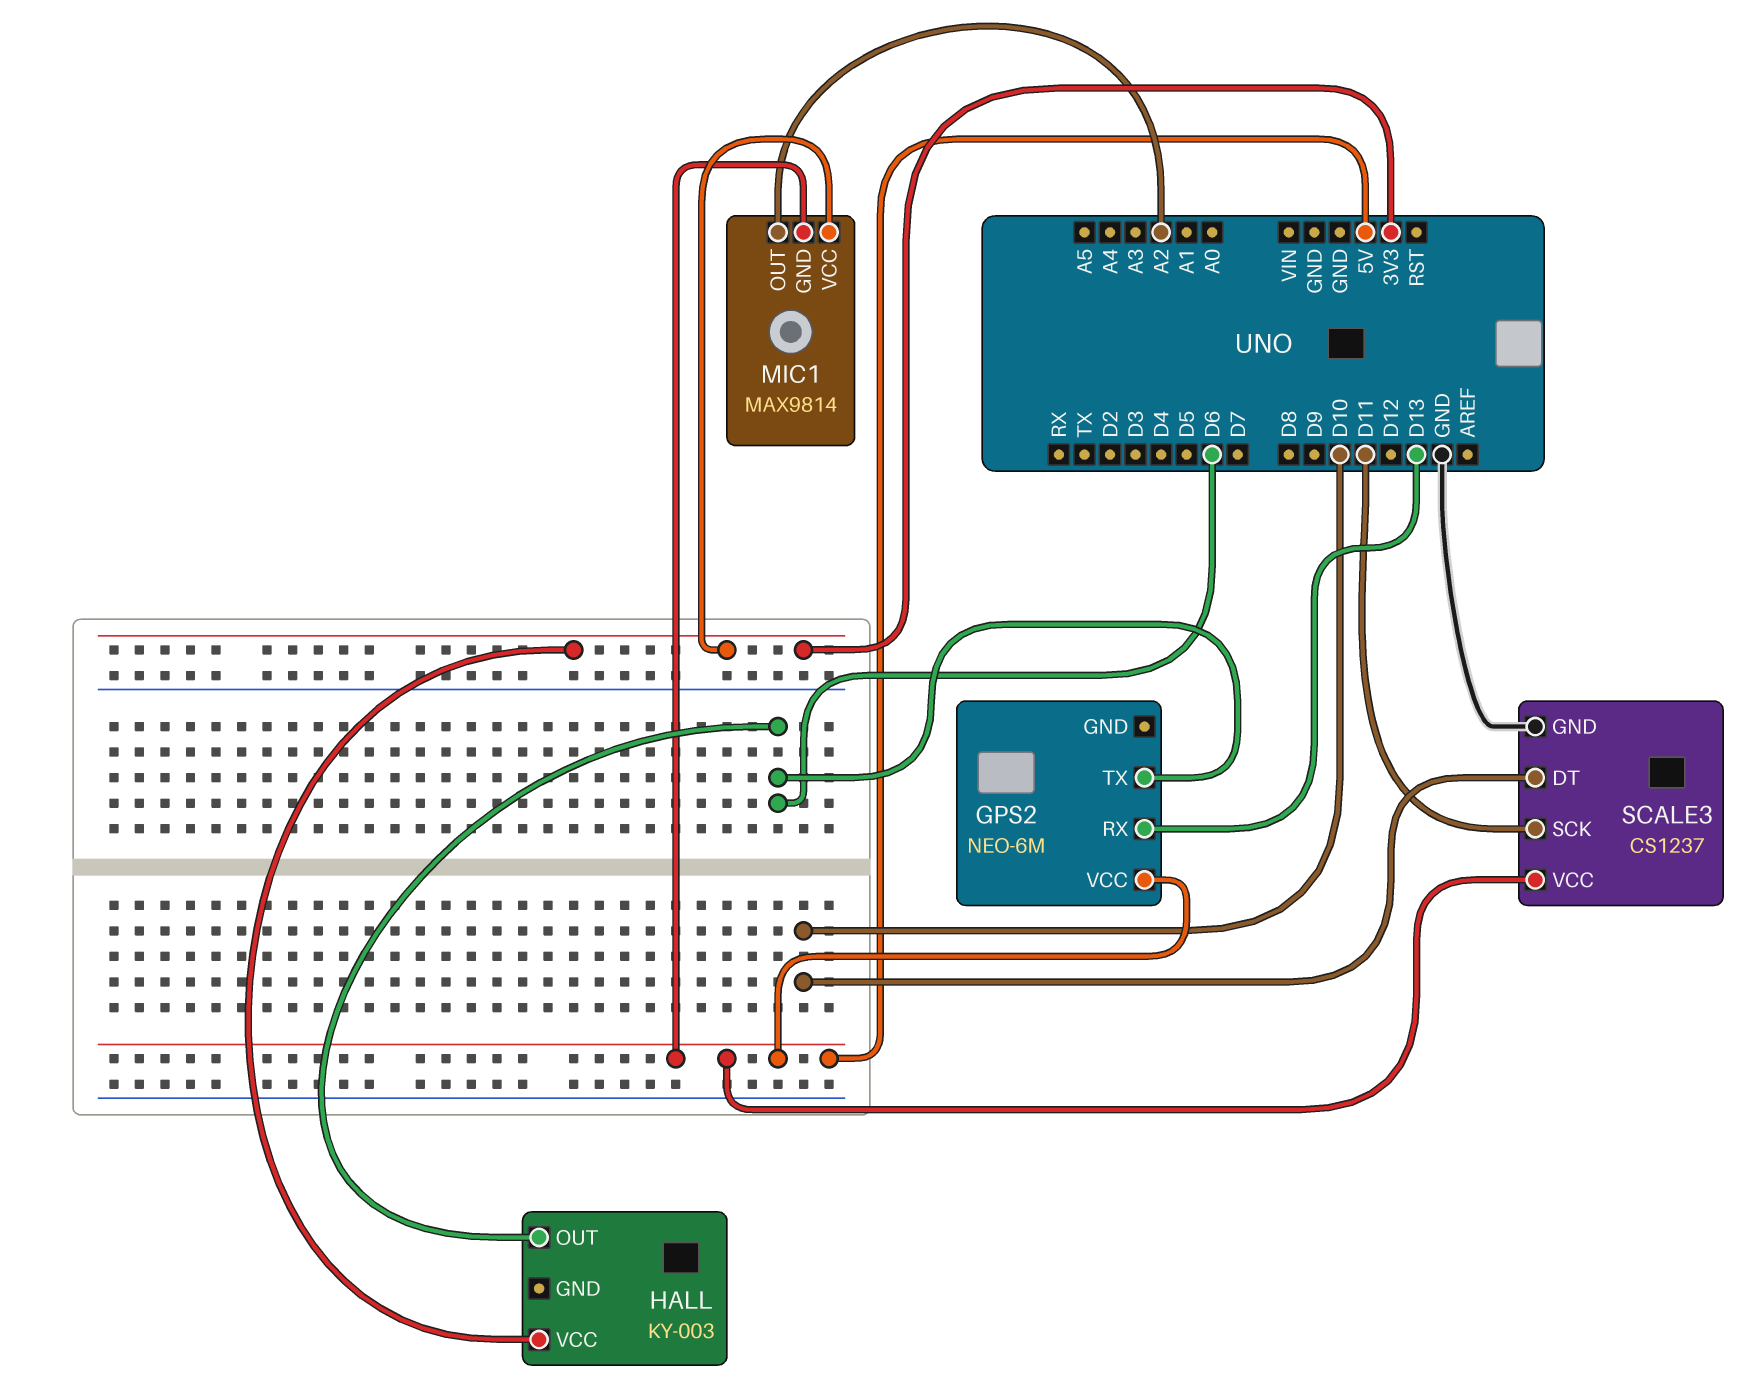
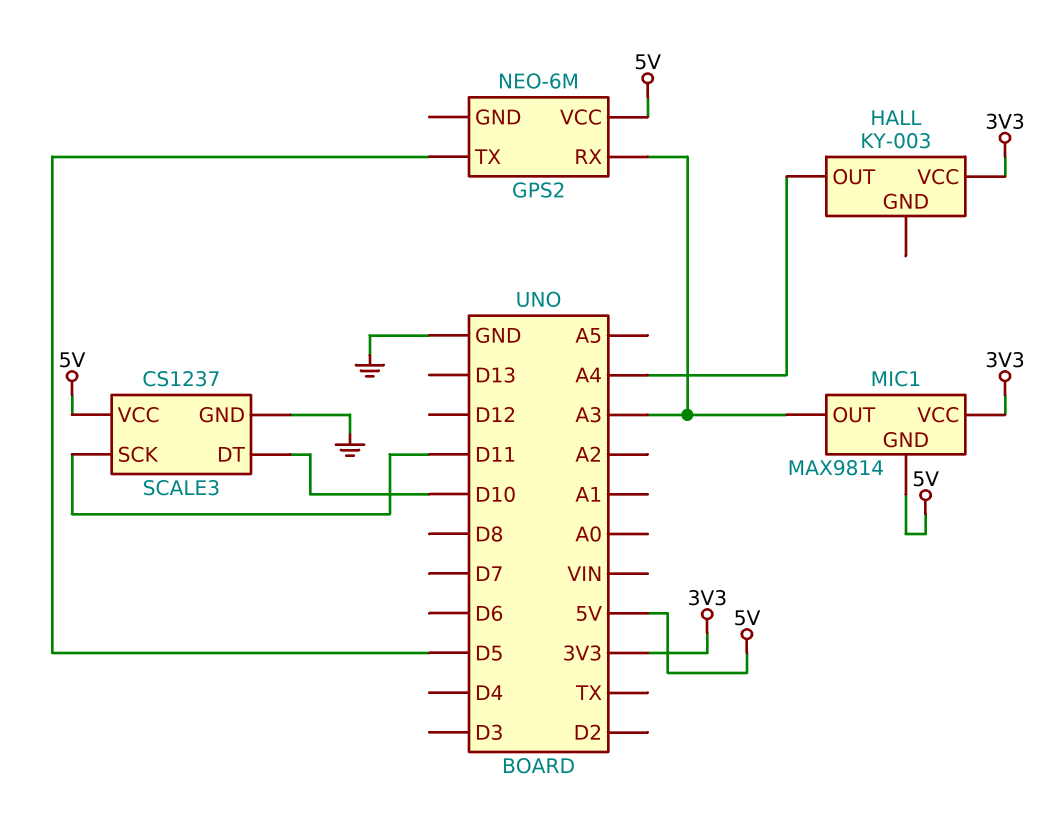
GPS2 pin RX: D13 -> A3
GPS2 pin TX: D6 -> D5
HALL pin OUT: D6 -> A4
MIC1 pin OUT: A2 -> A3

